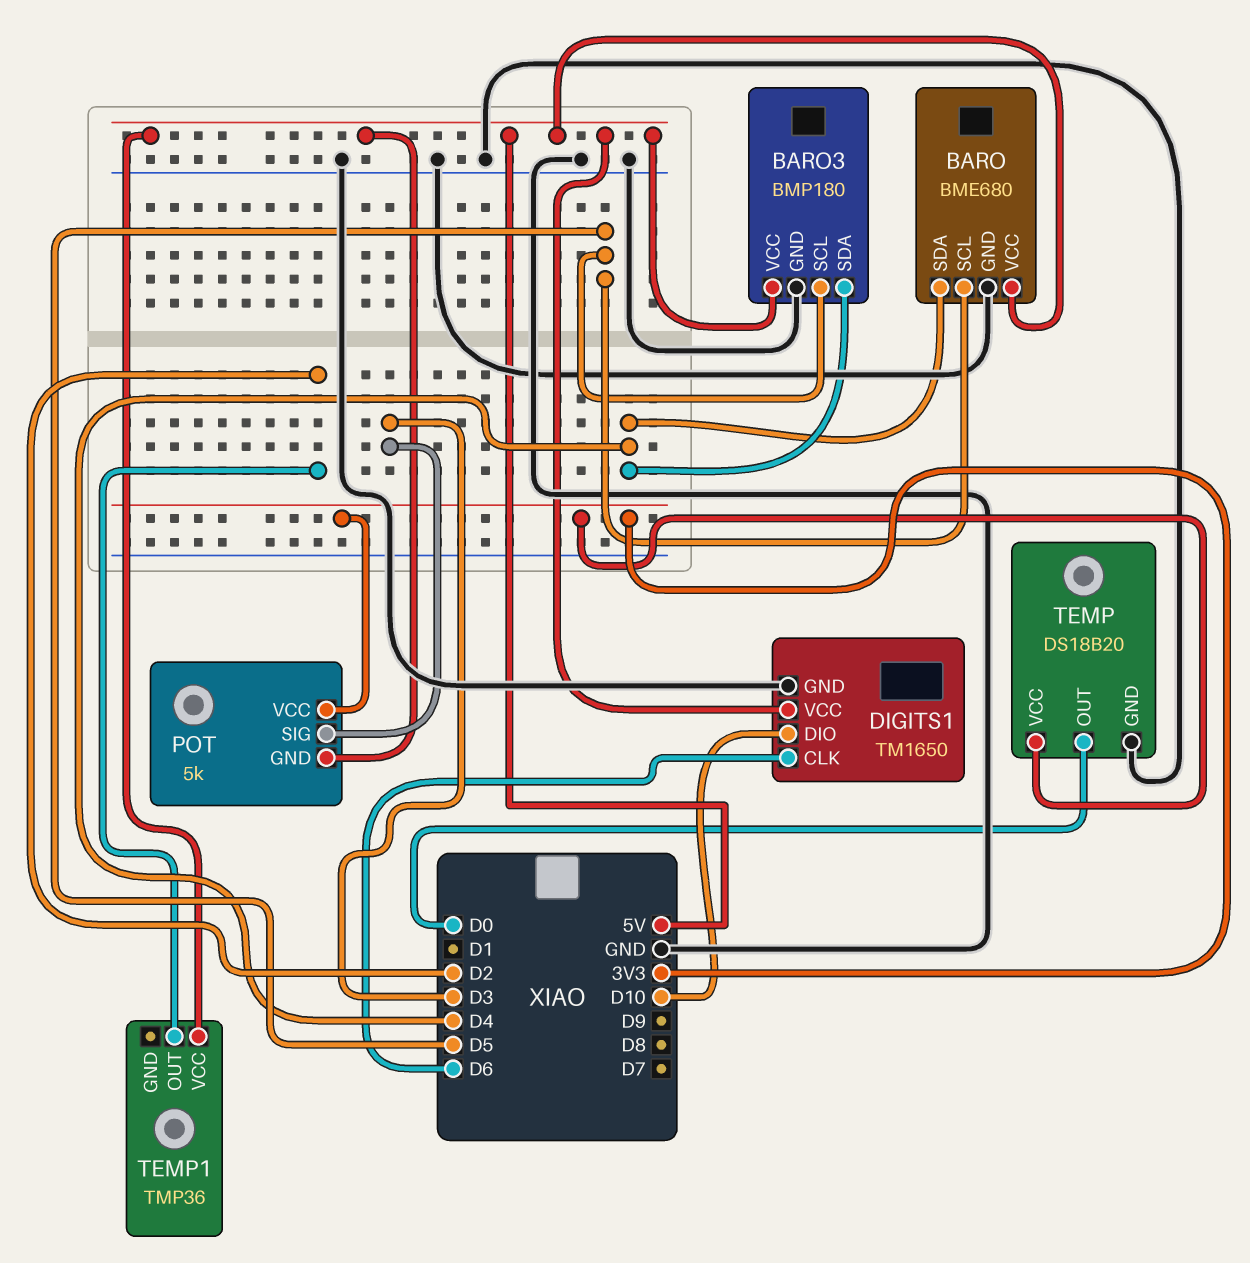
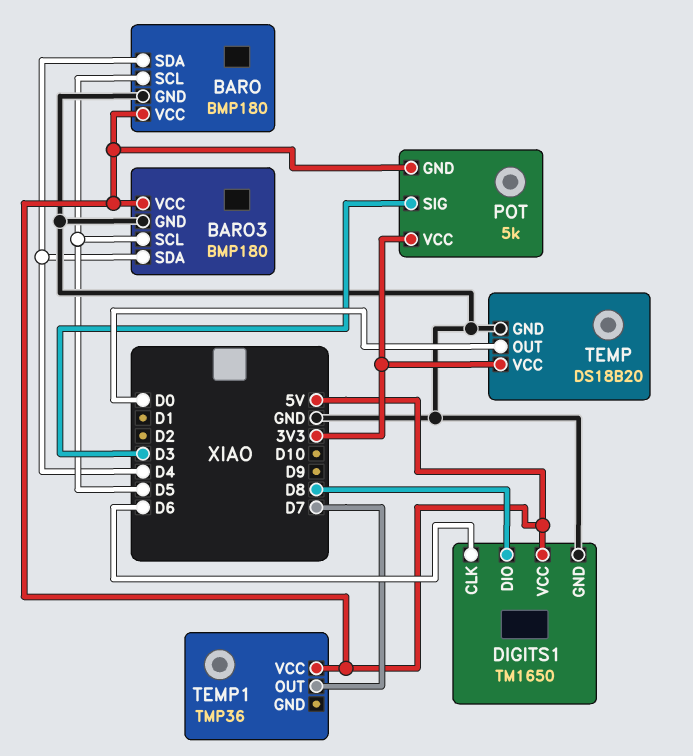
BARO: BME680 -> BMP180
DIGITS1 pin DIO: D10 -> D8
TEMP1 pin OUT: D2 -> D7

